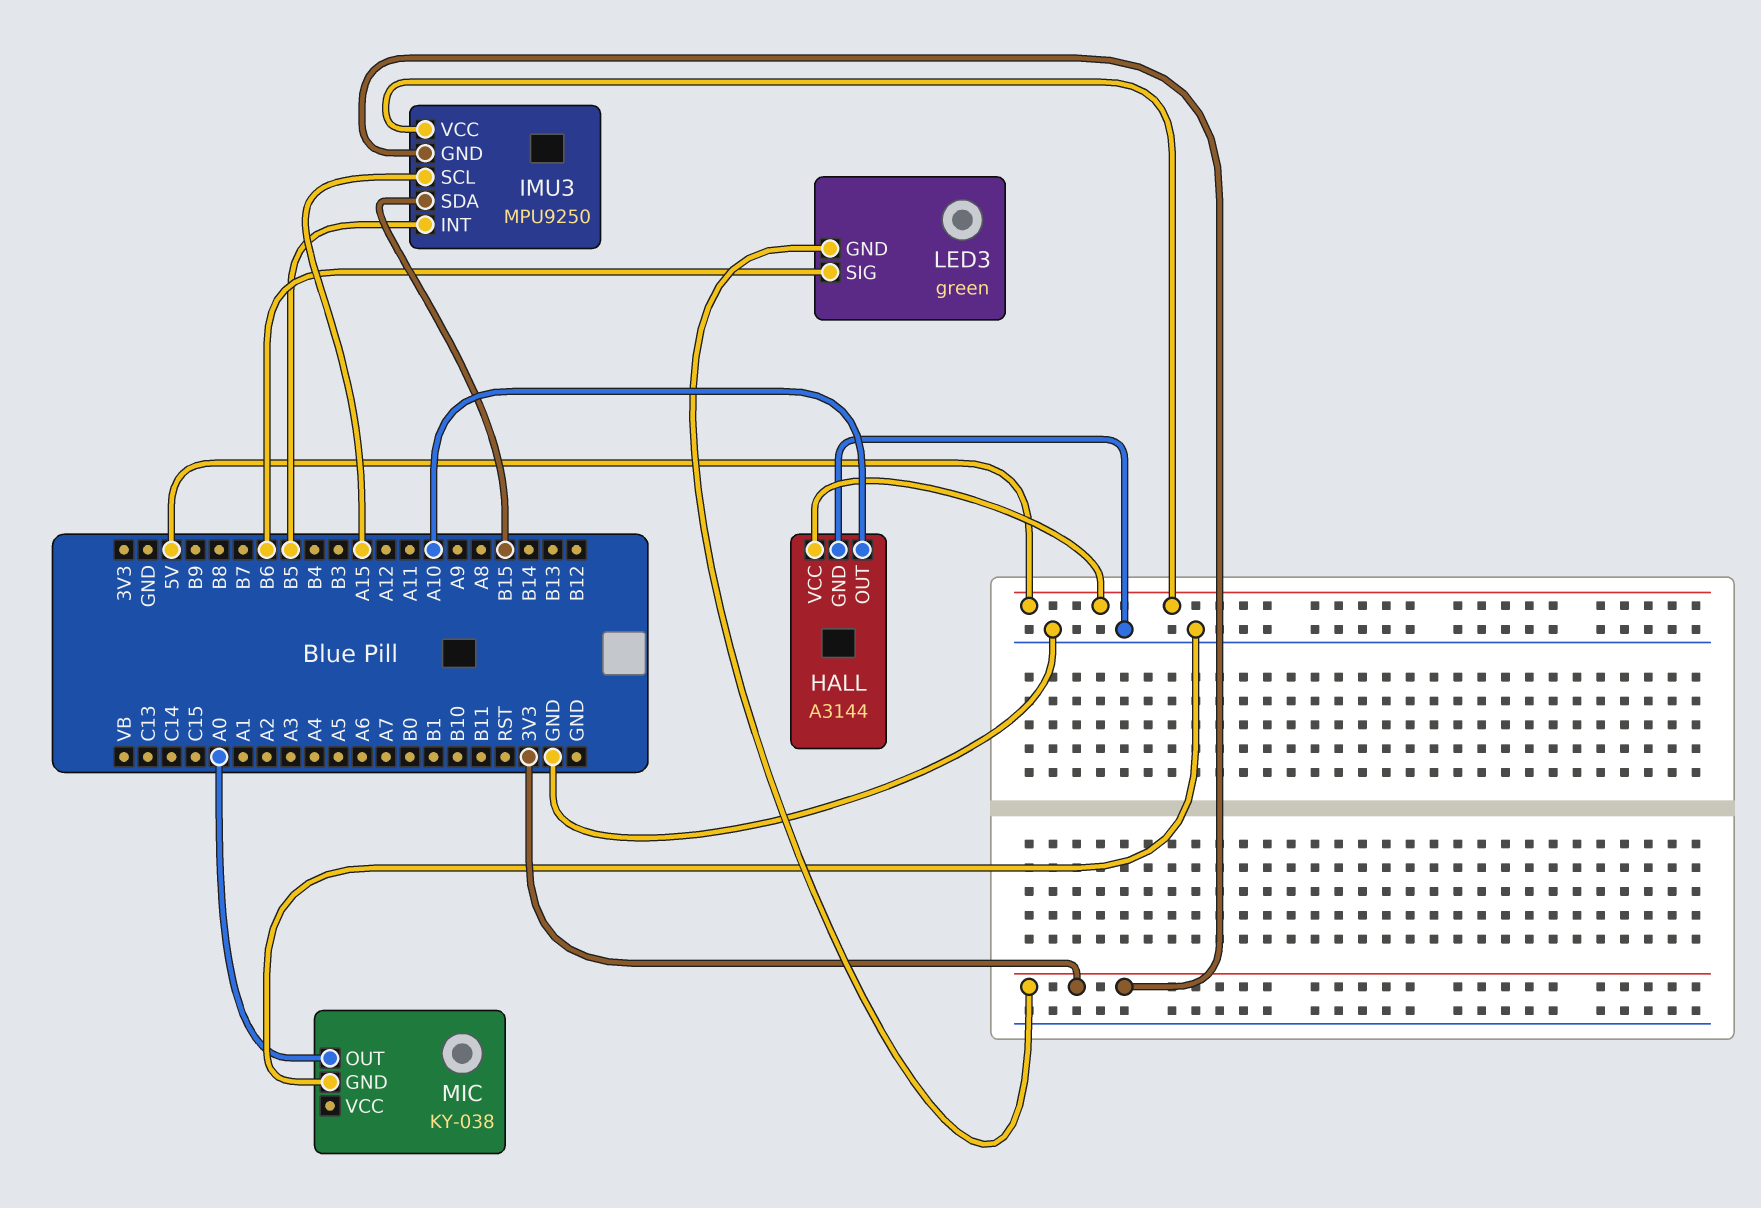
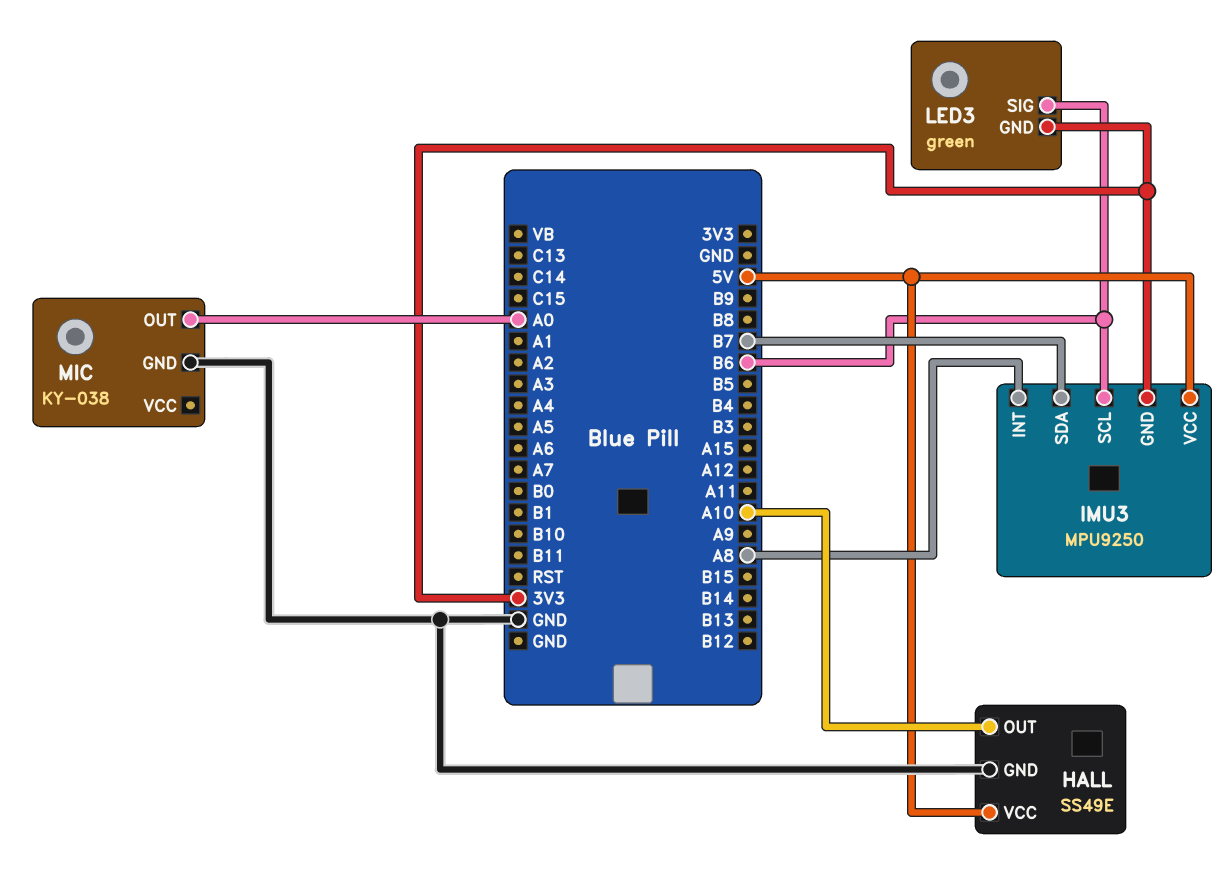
HALL: A3144 -> SS49E
IMU3 pin INT: B5 -> A8
IMU3 pin SCL: A15 -> B6
IMU3 pin SDA: B15 -> B7

